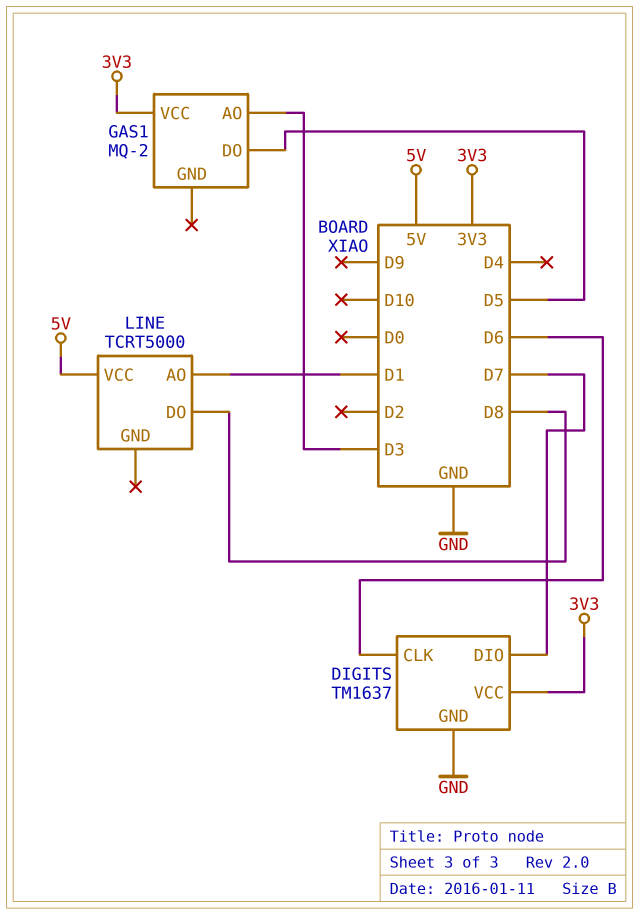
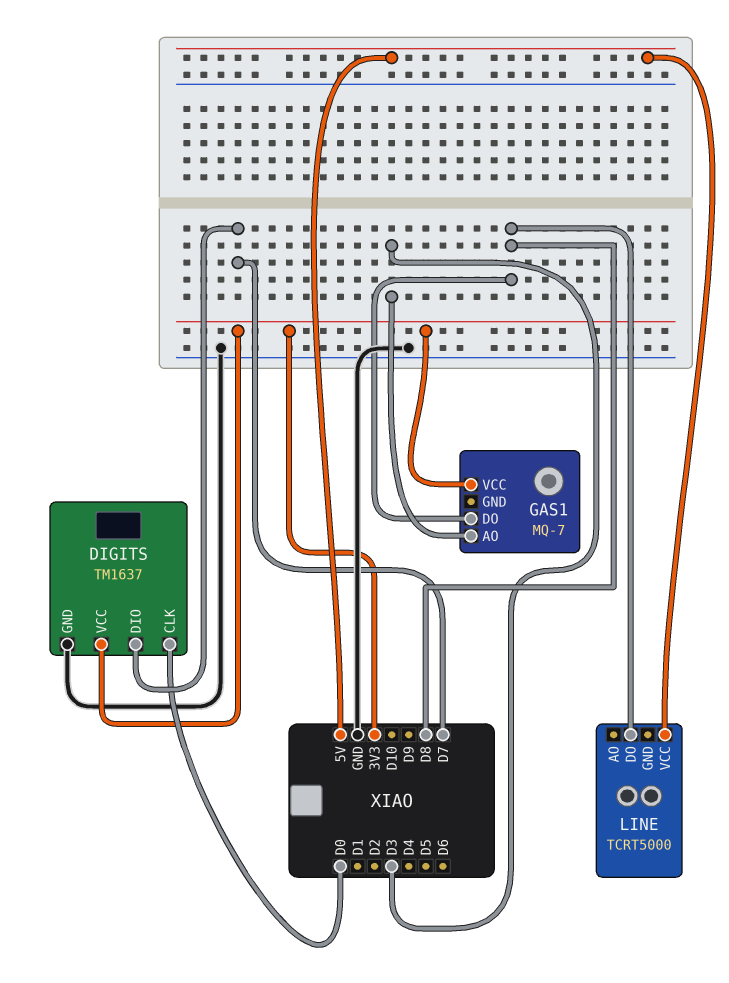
DIGITS pin CLK: D6 -> D0
GAS1: MQ-2 -> MQ-7
GAS1 pin DO: D5 -> D8
LINE pin AO: D1 -> none

